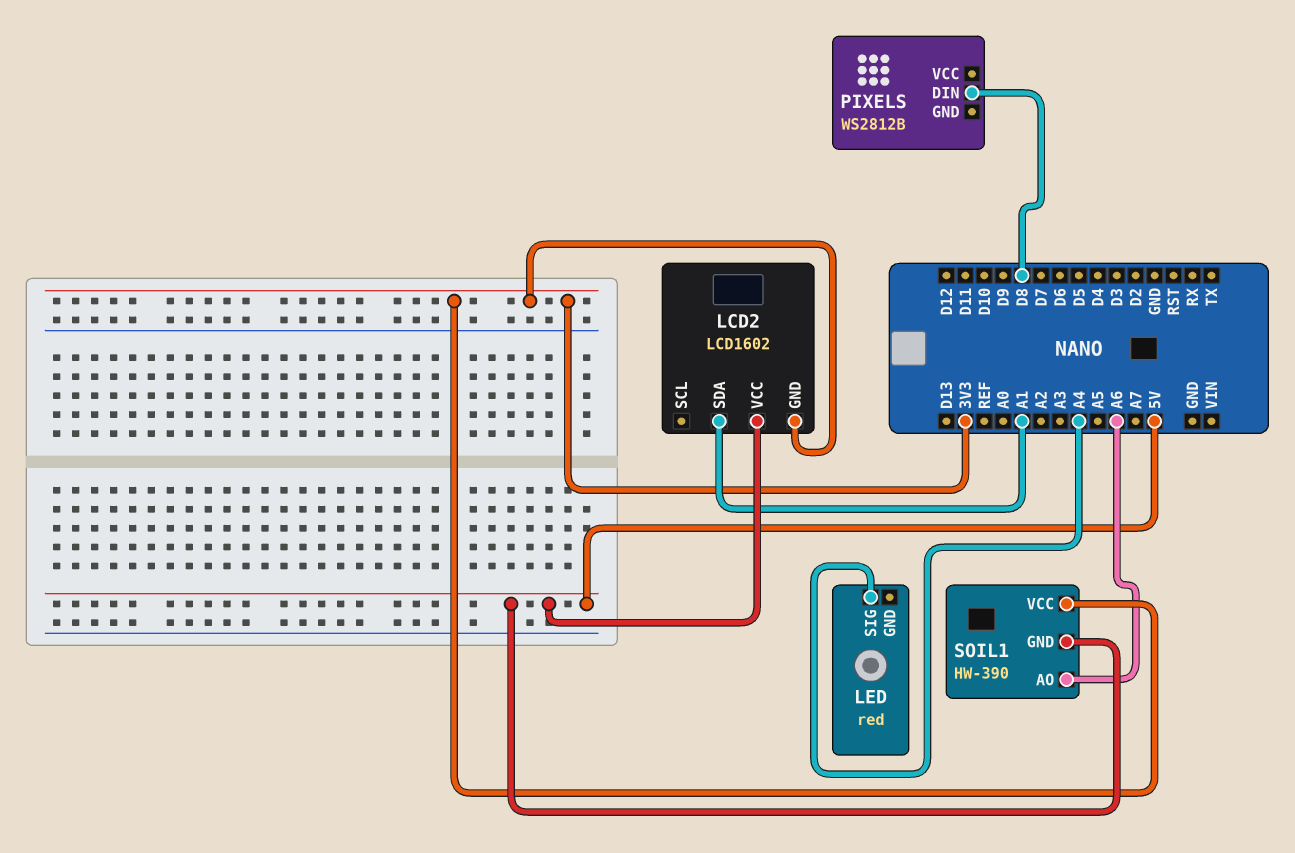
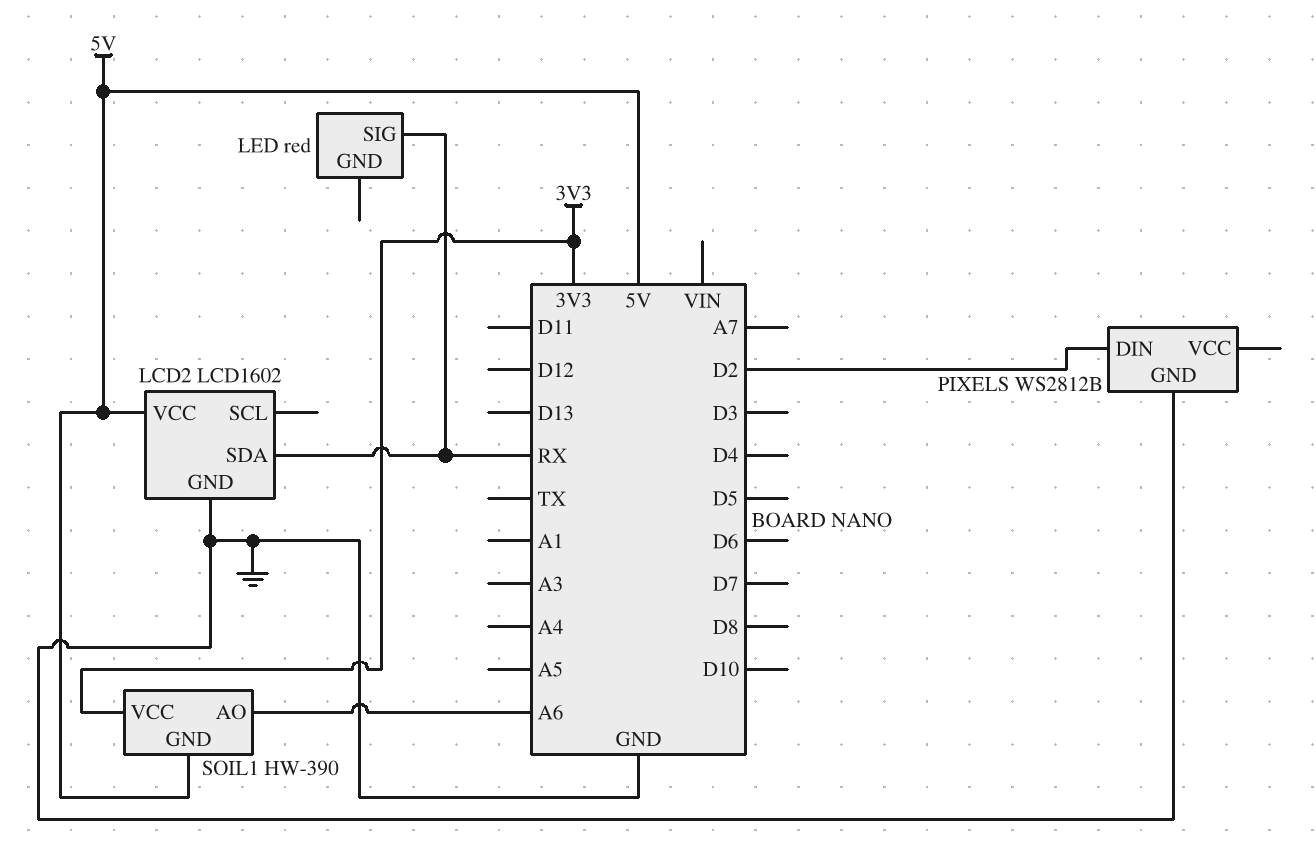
LCD2 pin GND: 3V3 -> GND
LCD2 pin SDA: A1 -> RX
LED pin SIG: A4 -> RX
PIXELS pin DIN: D8 -> D2
PIXELS pin GND: none -> GND

